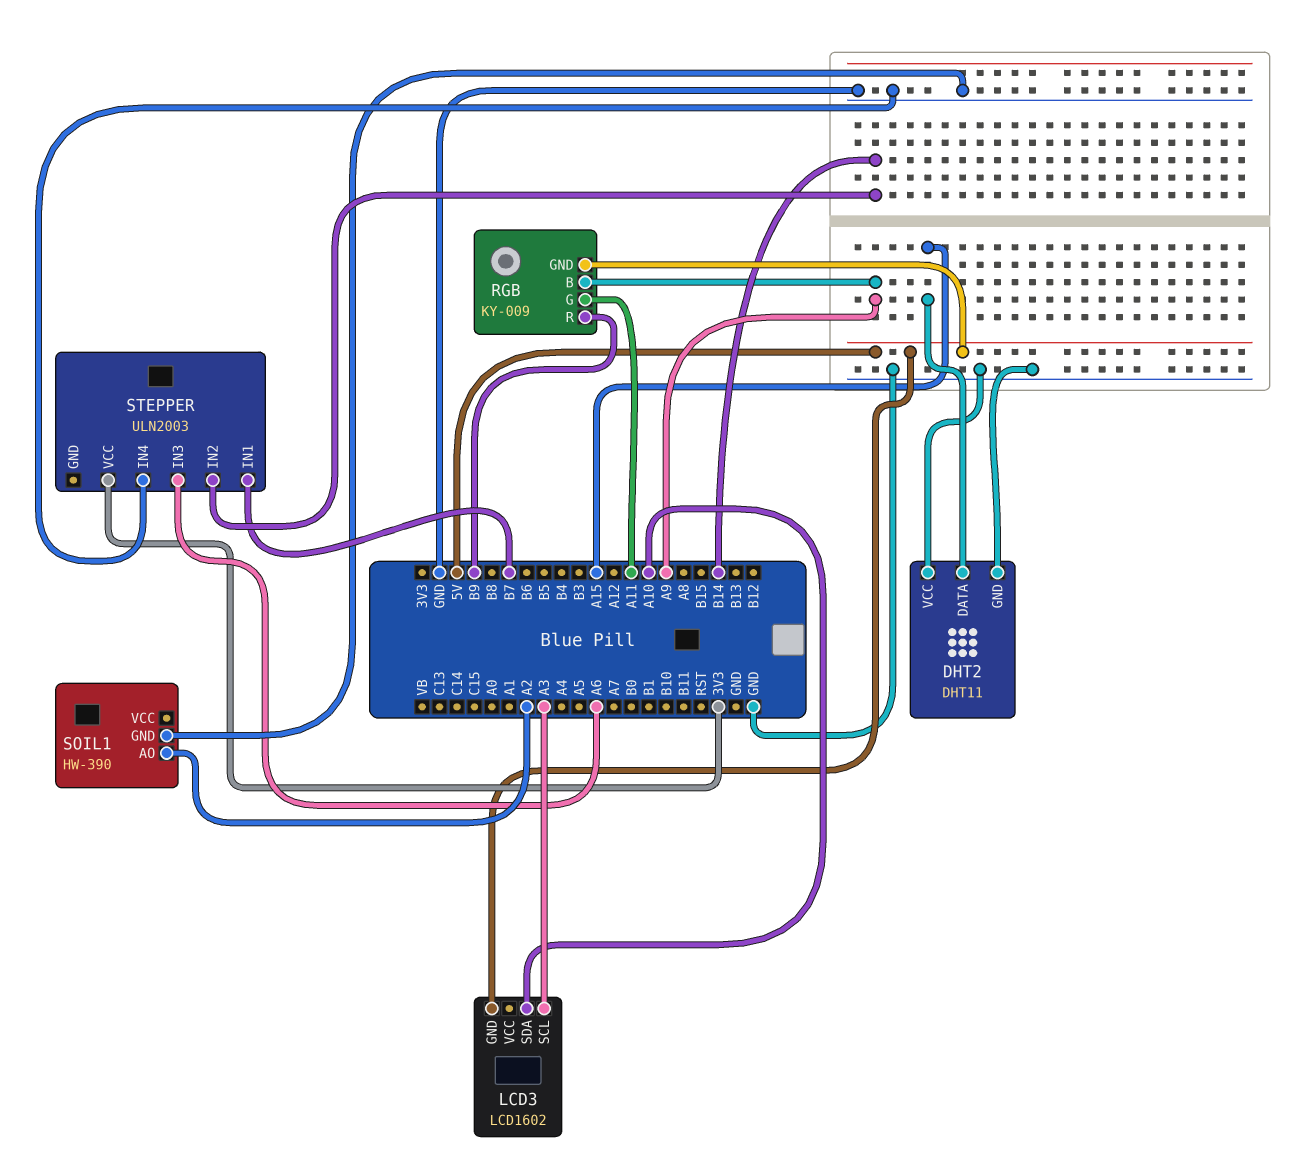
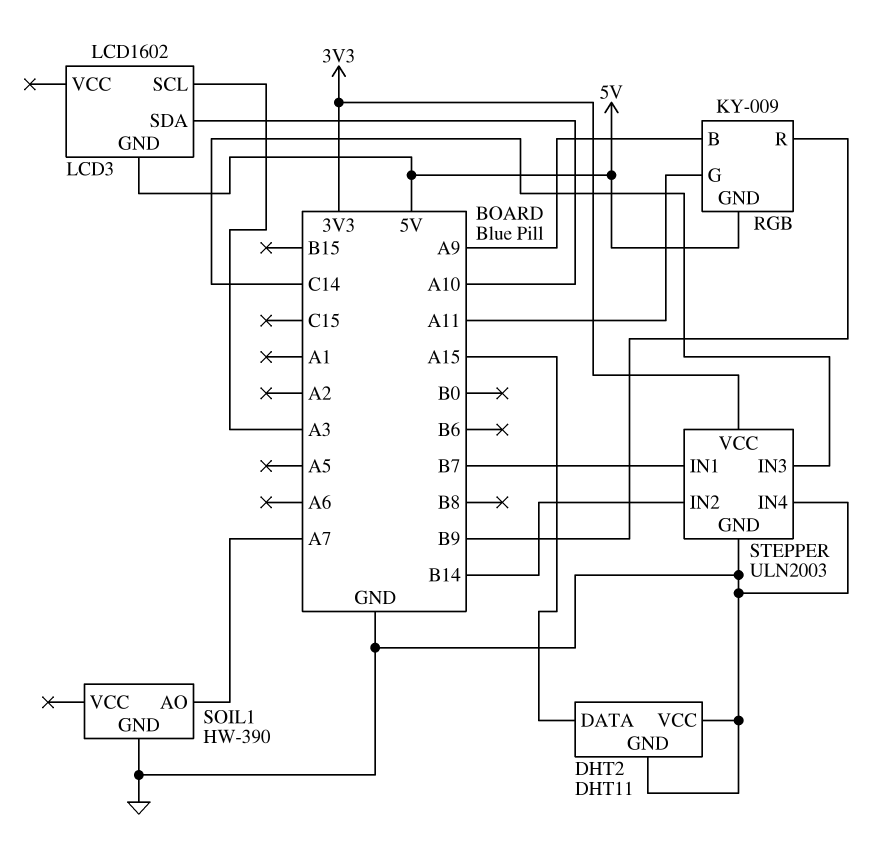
SOIL1 pin AO: A2 -> A7
STEPPER pin GND: none -> GND
STEPPER pin IN3: A6 -> C14

